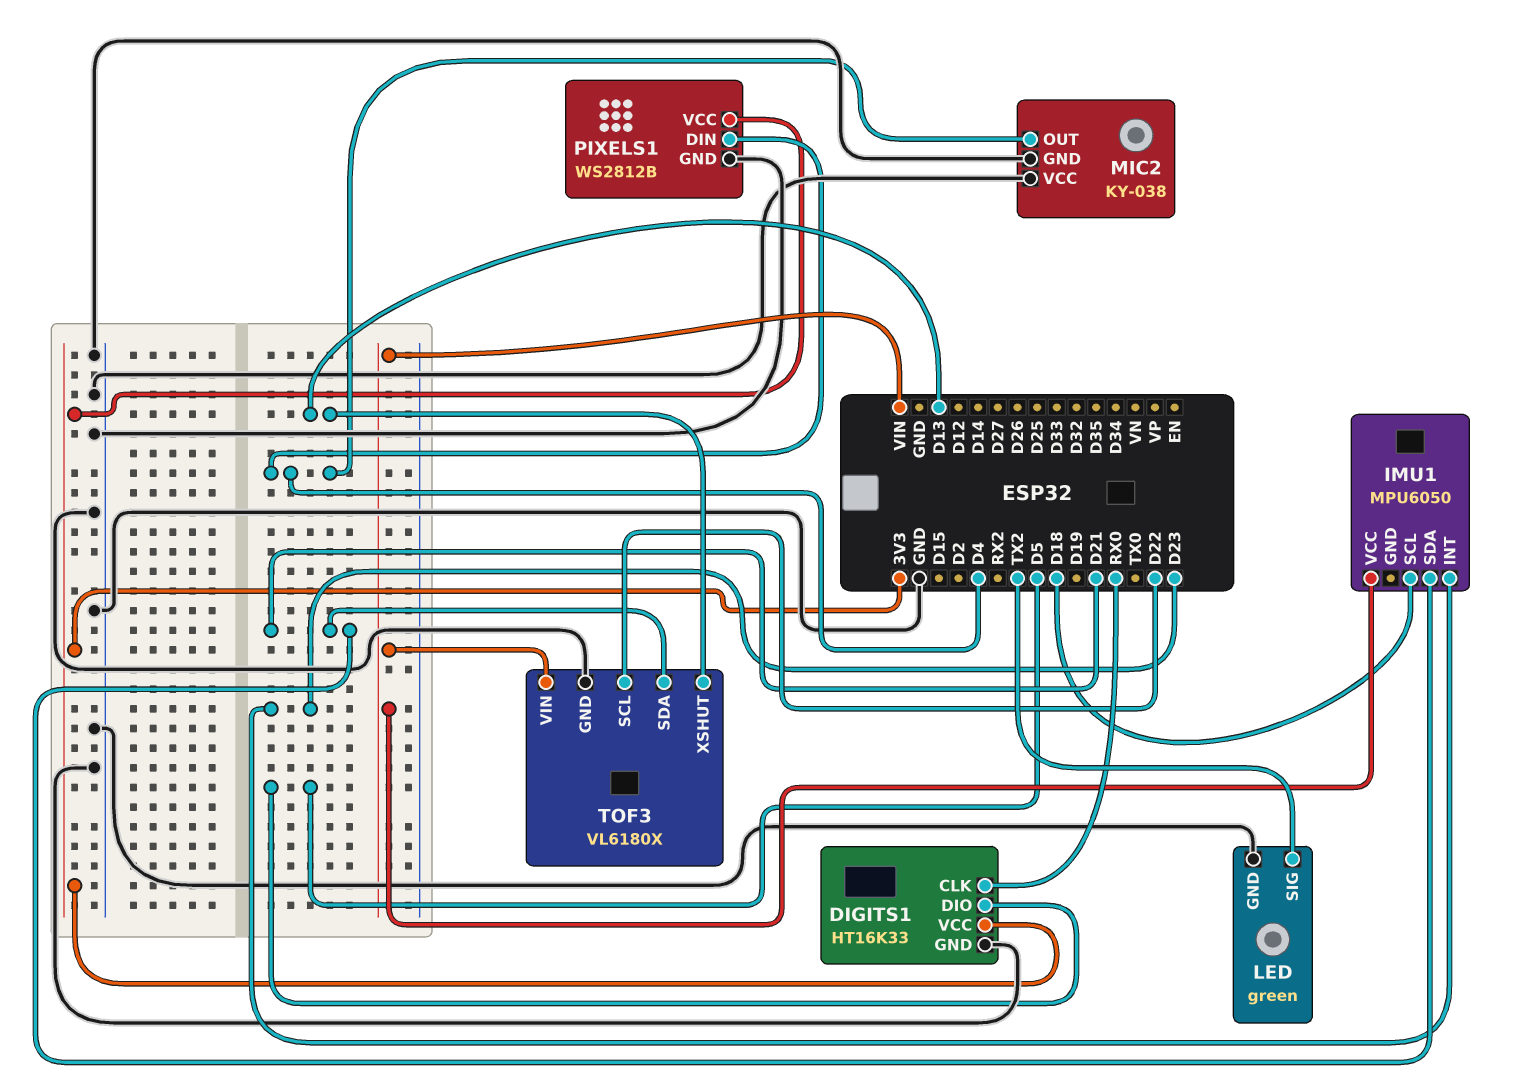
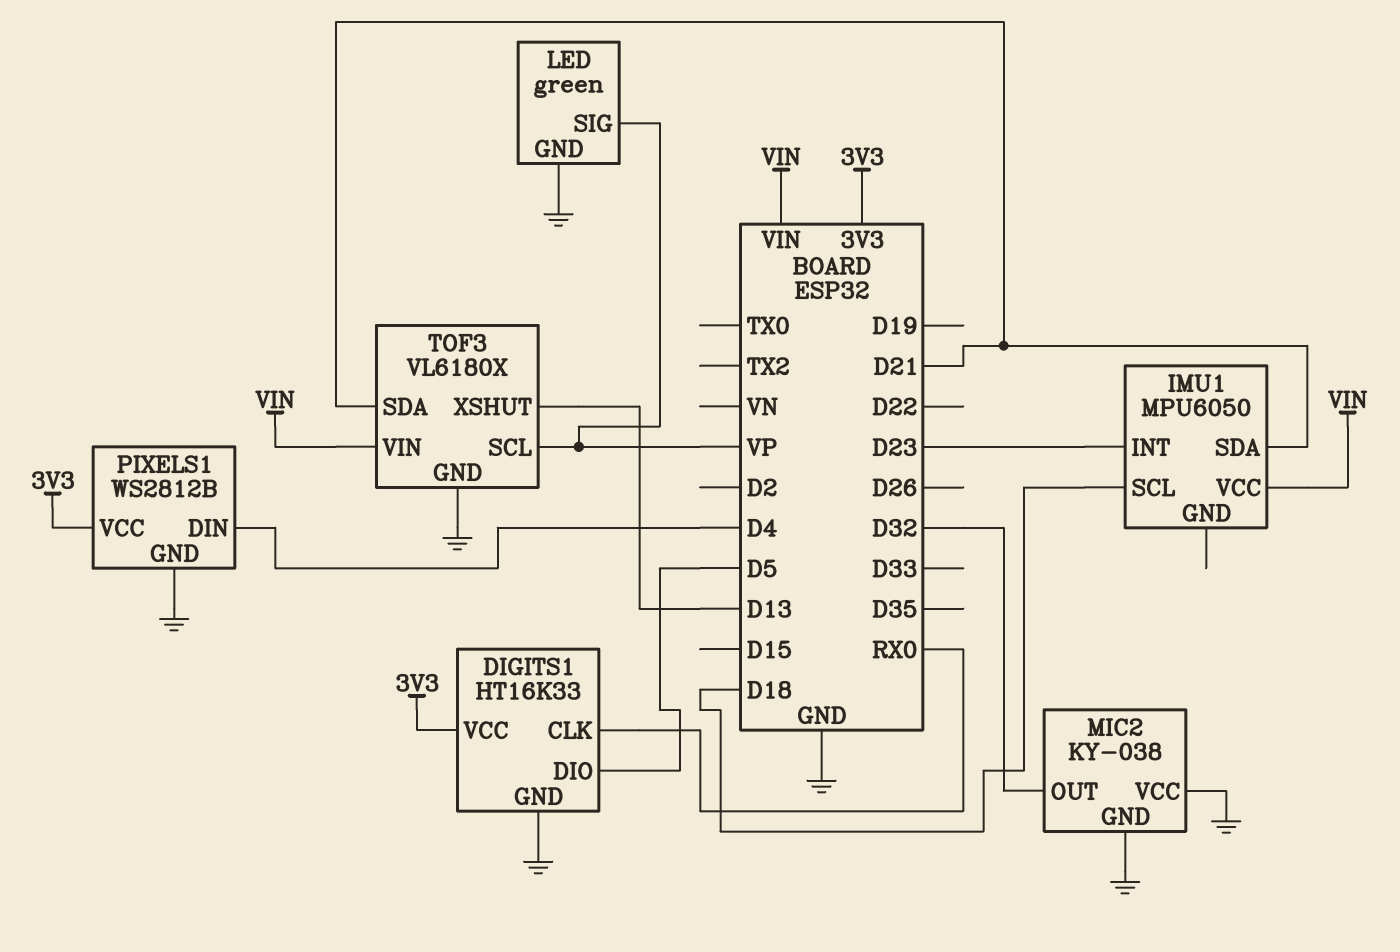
LED pin SIG: TX2 -> VP
MIC2 pin OUT: D4 -> D32
TOF3 pin SCL: D22 -> VP

